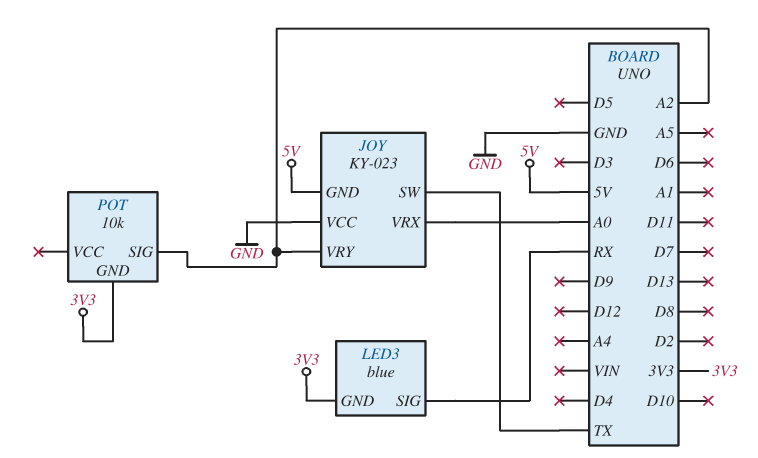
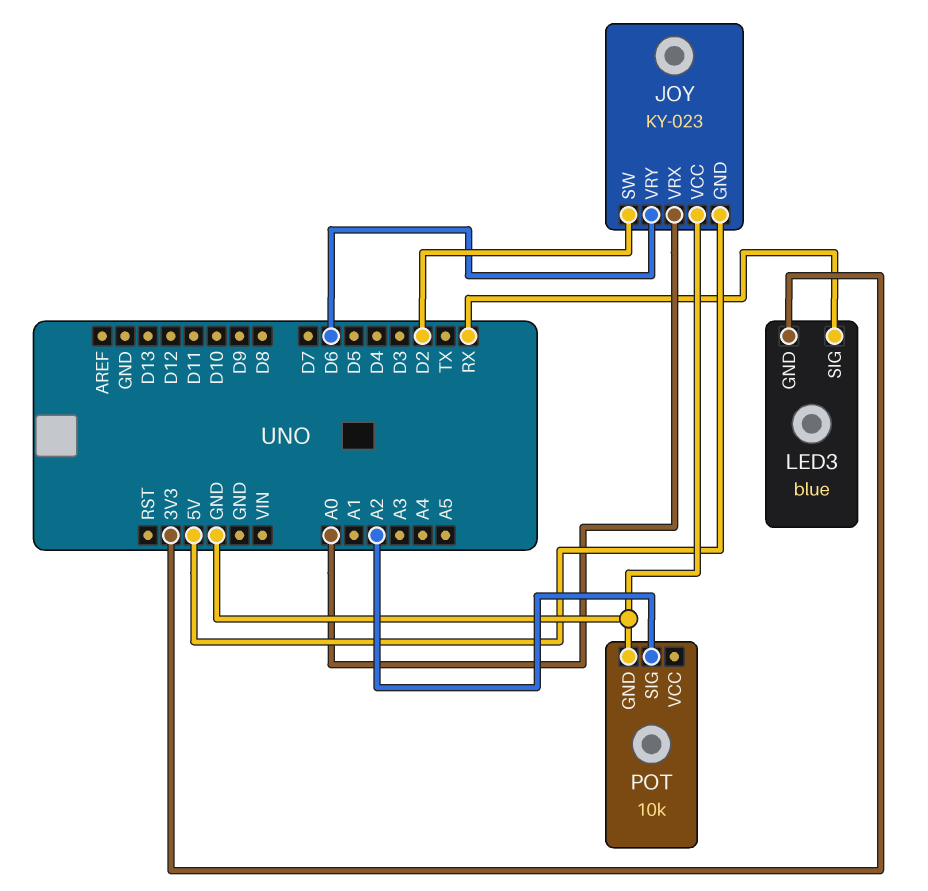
JOY pin SW: TX -> D2
JOY pin VRY: A2 -> D6
POT pin GND: 3V3 -> GND

